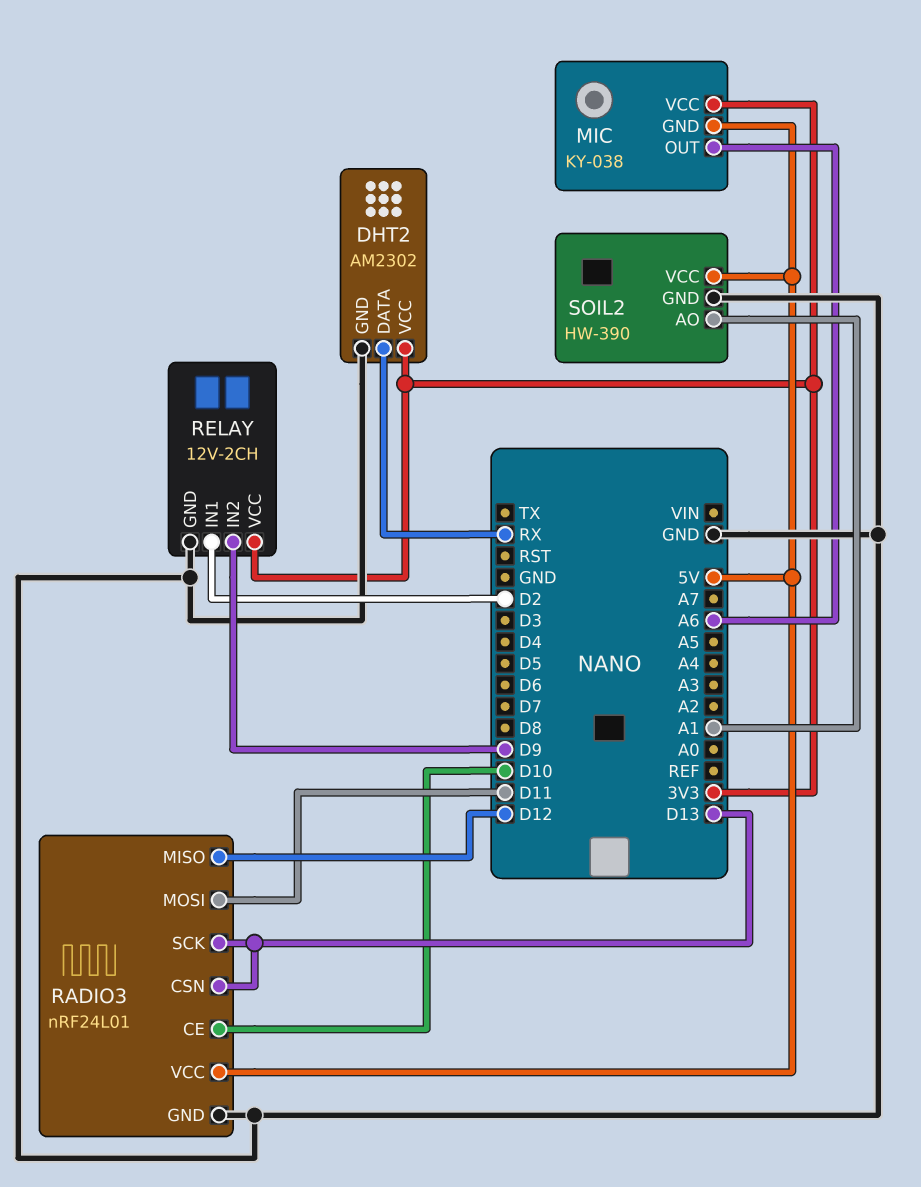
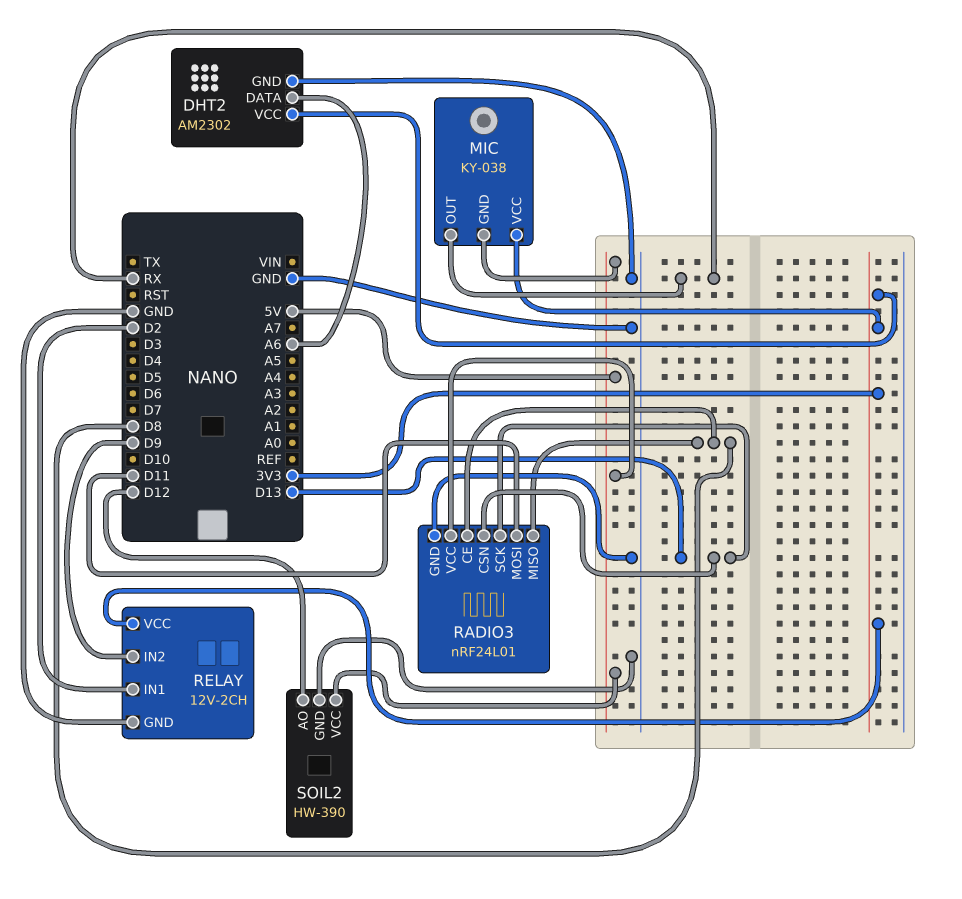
DHT2 pin DATA: RX -> A6
MIC pin OUT: A6 -> RX
RADIO3 pin CE: D10 -> D8
RADIO3 pin MISO: D12 -> D8
SOIL2 pin AO: A1 -> D12

